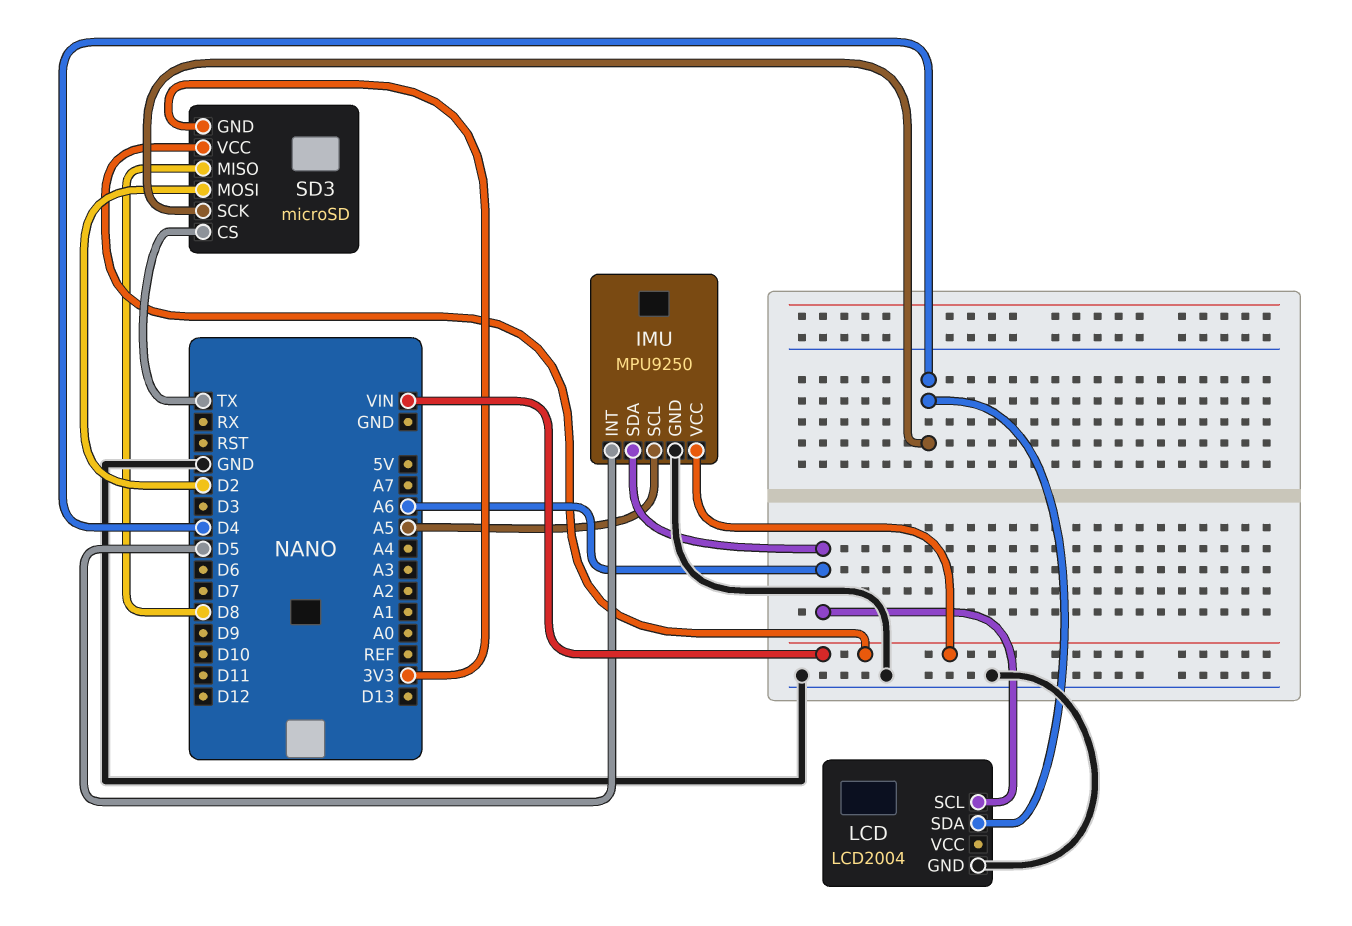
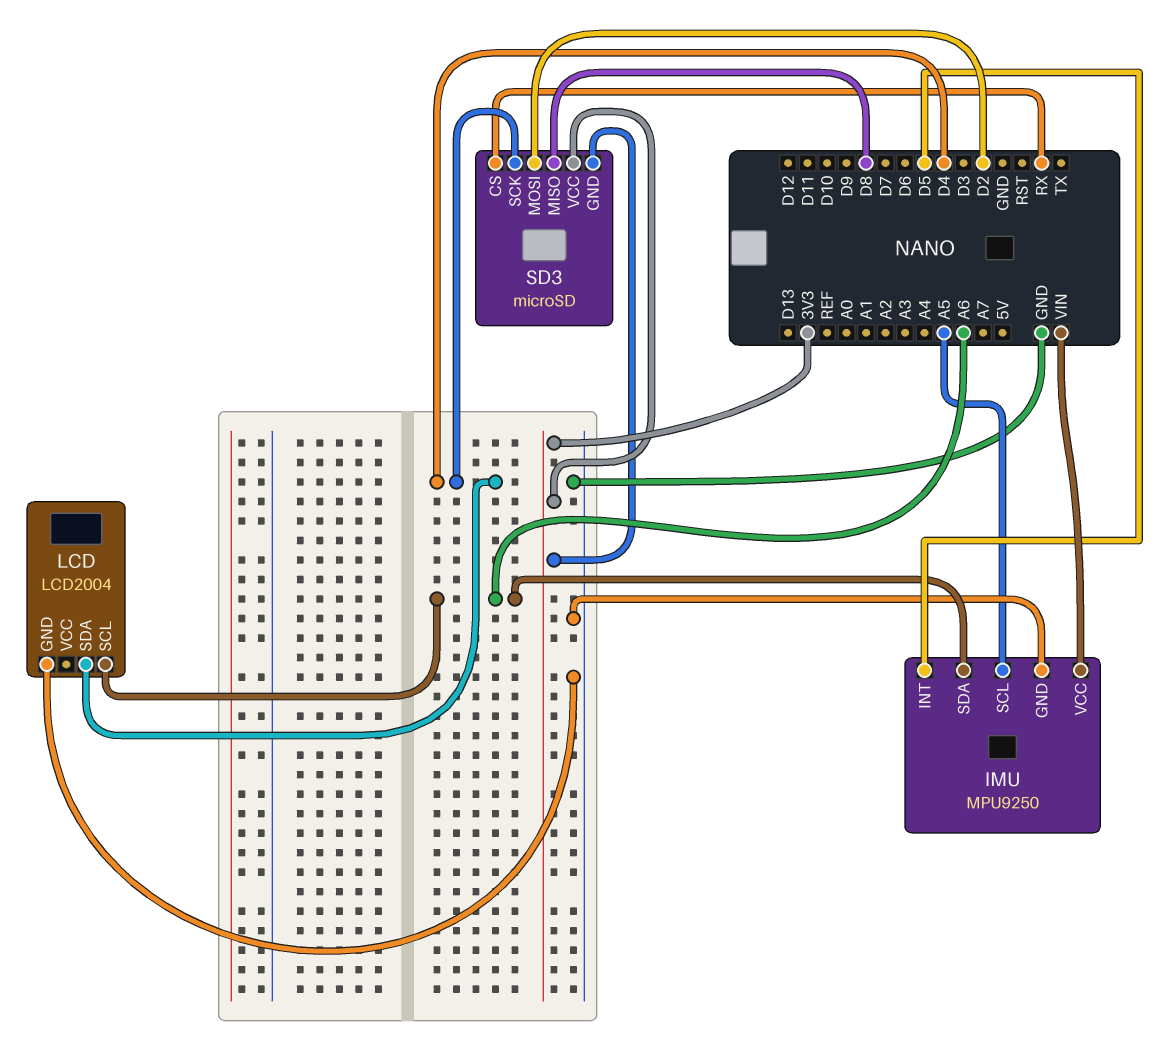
SD3 pin CS: TX -> RX
SD3 pin VCC: VIN -> 3V3

